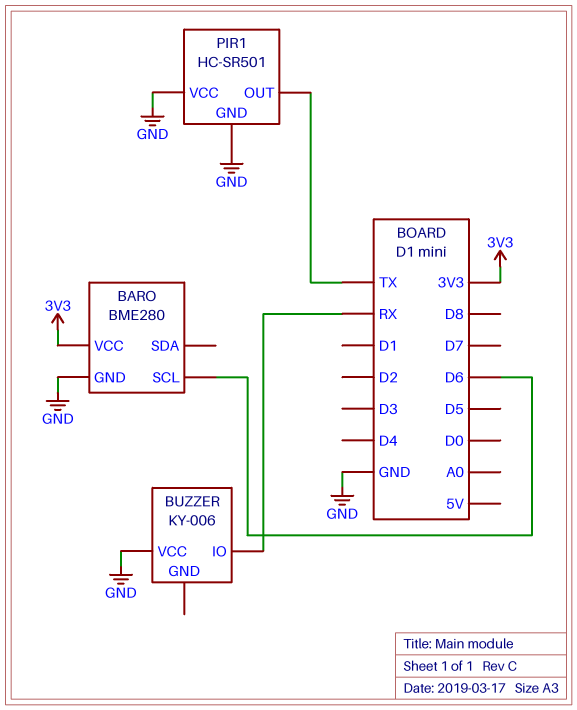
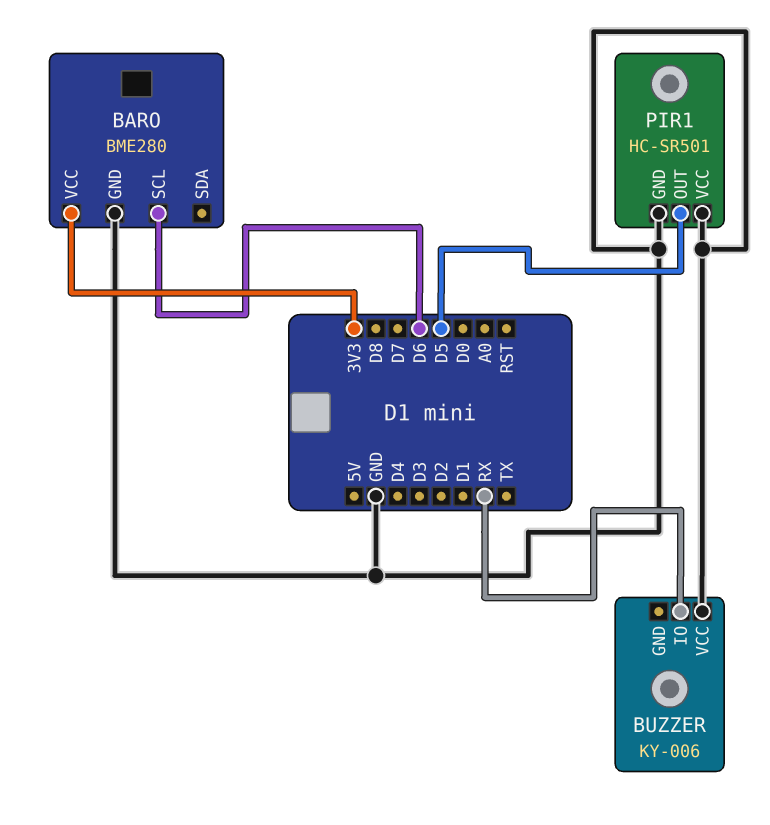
PIR1 pin OUT: TX -> D5

